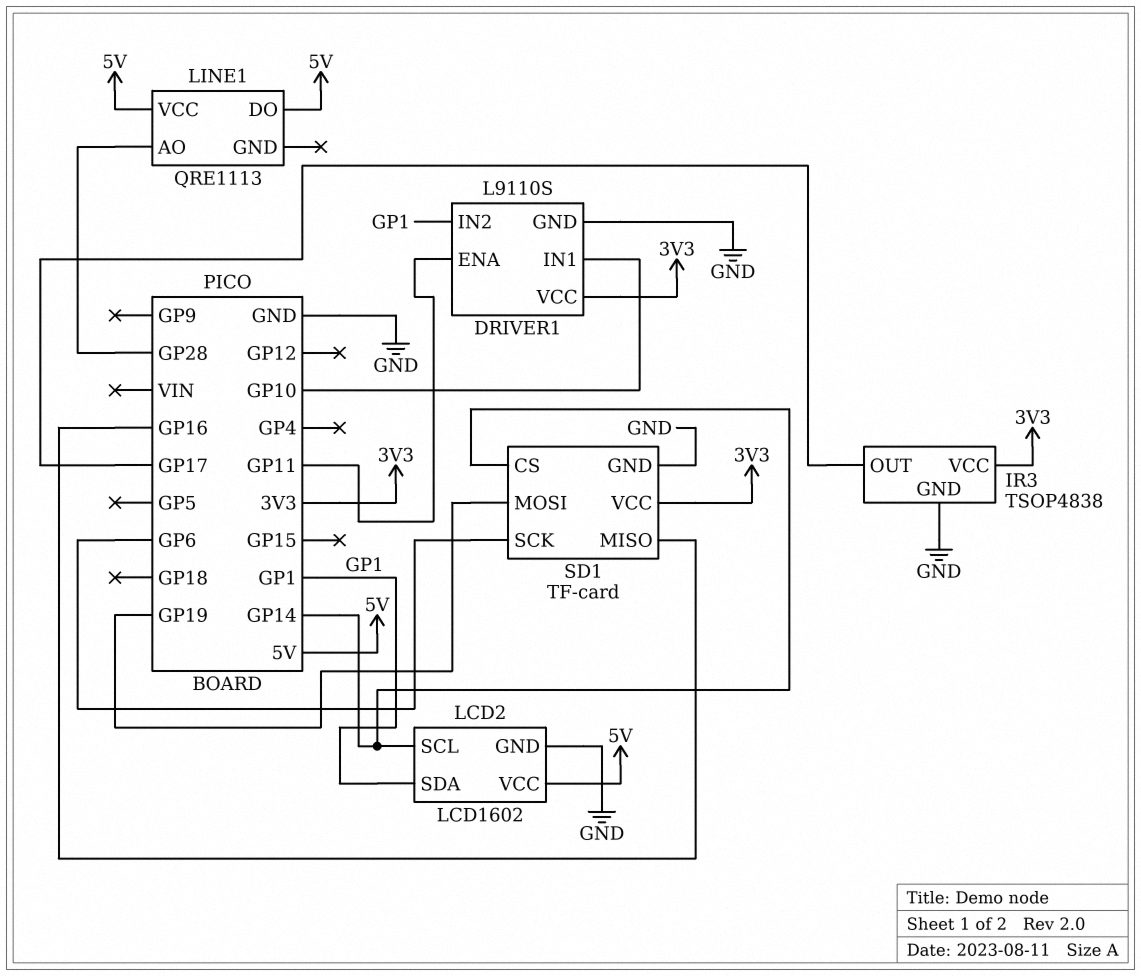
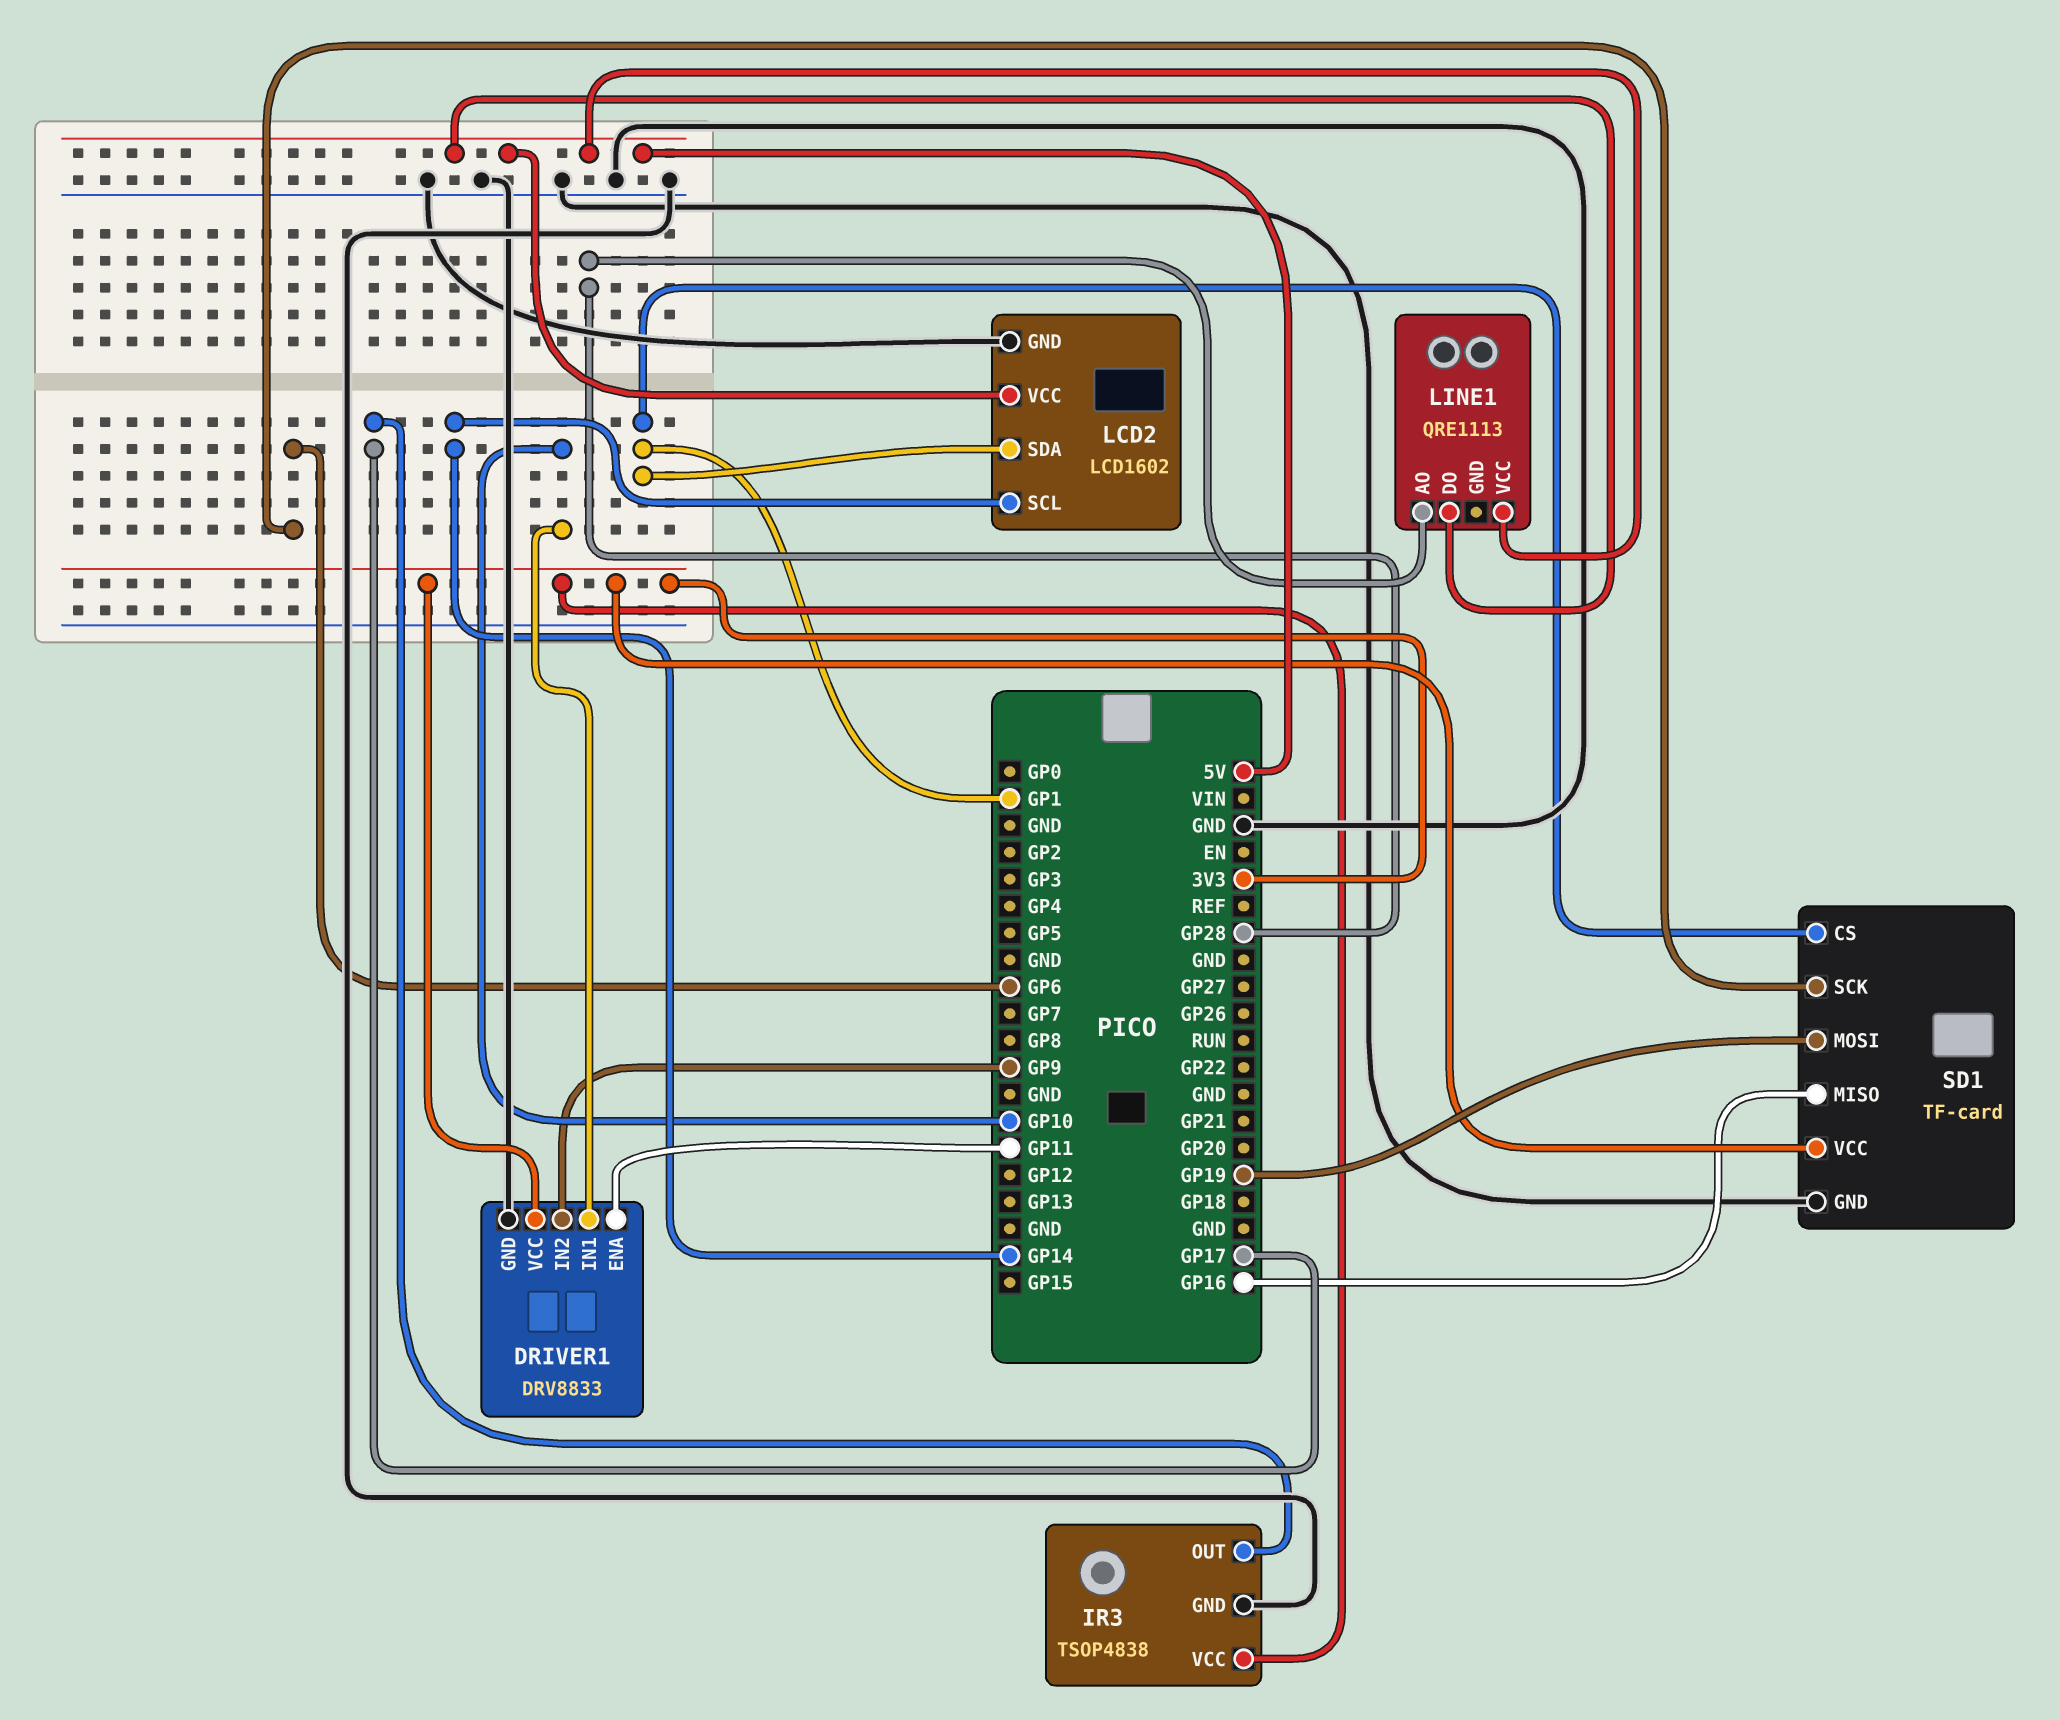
DRIVER1: L9110S -> DRV8833
DRIVER1 pin IN2: GP1 -> GP9
SD1 pin CS: GP14 -> GP1

